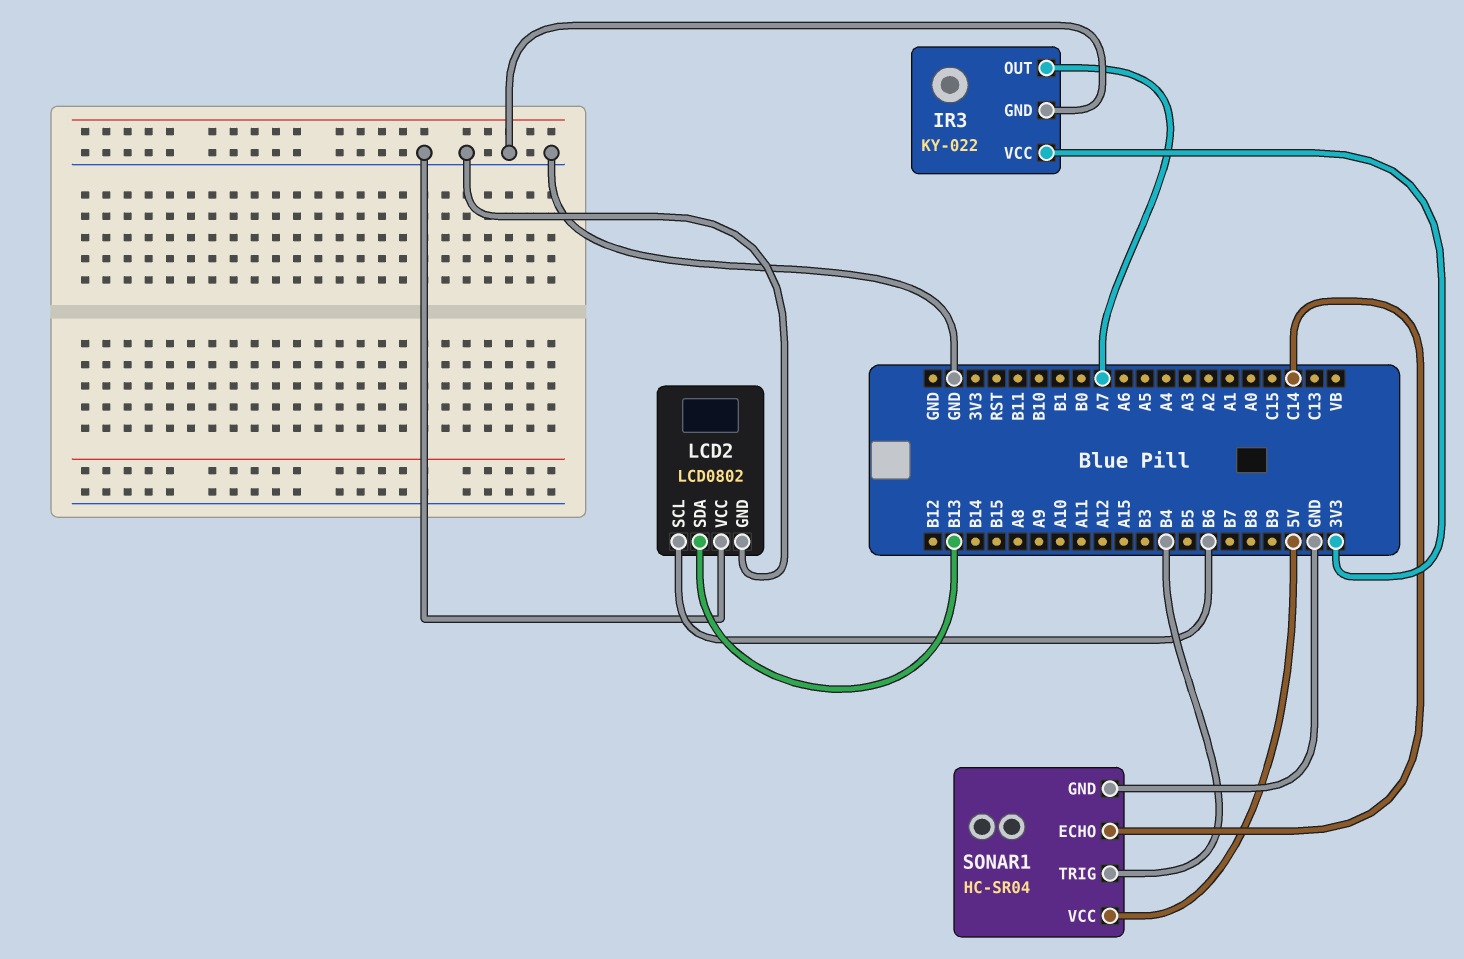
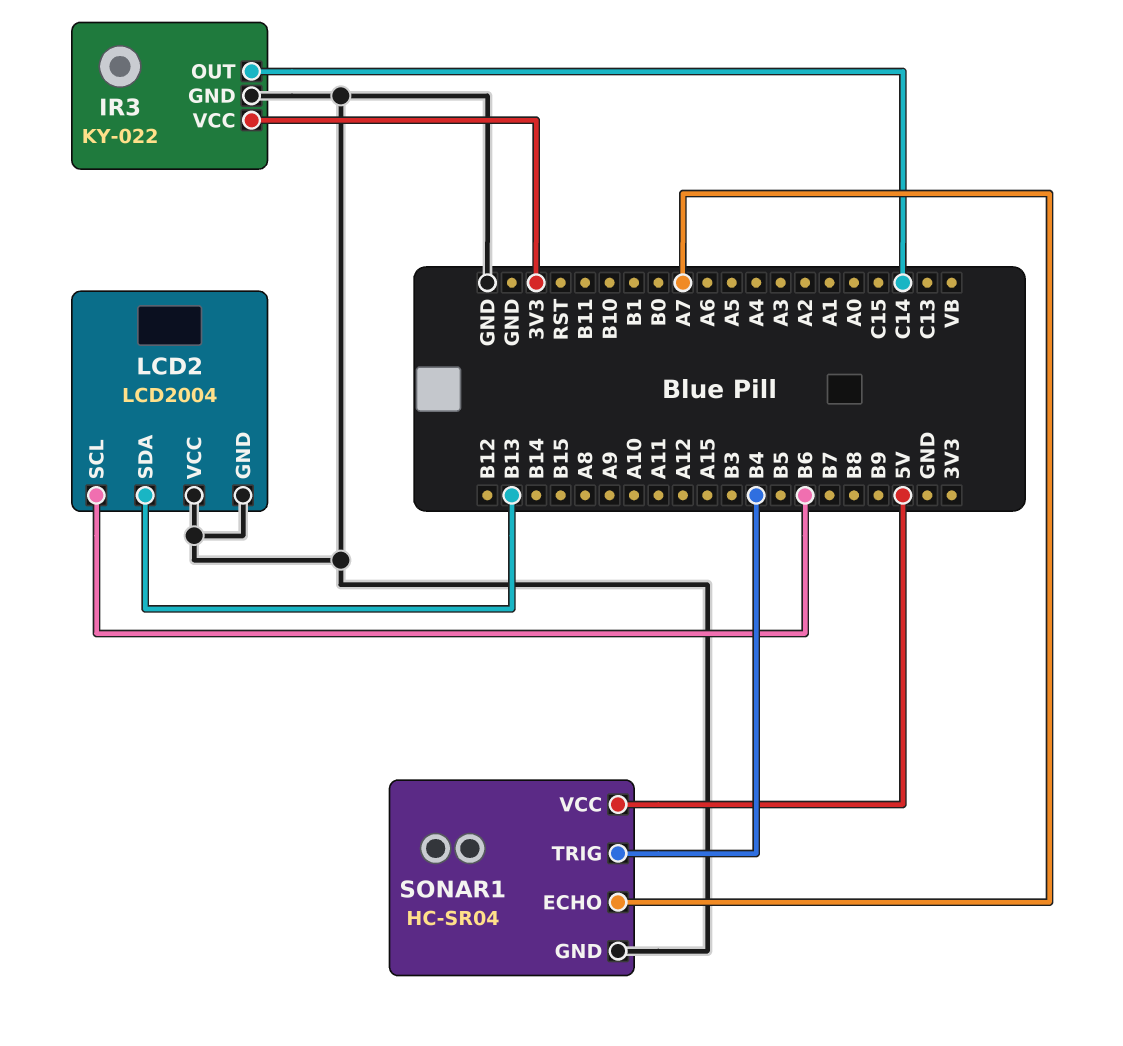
IR3 pin OUT: A7 -> C14
LCD2: LCD0802 -> LCD2004
SONAR1 pin ECHO: C14 -> A7

